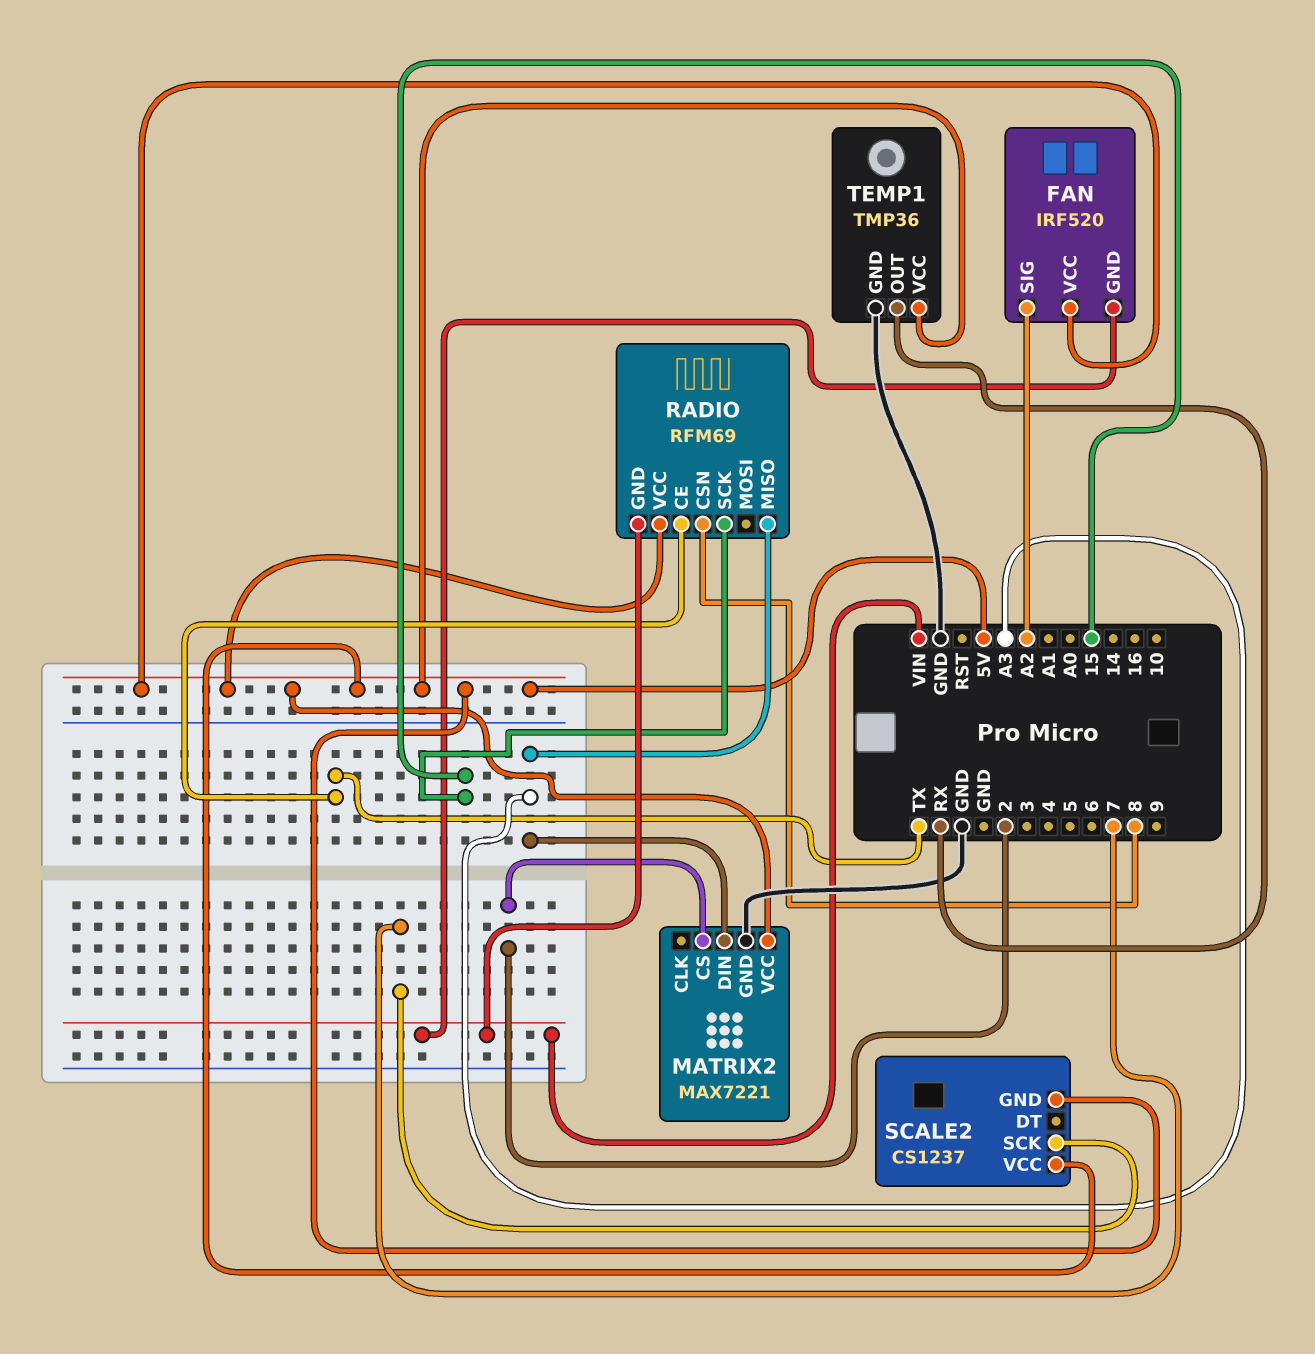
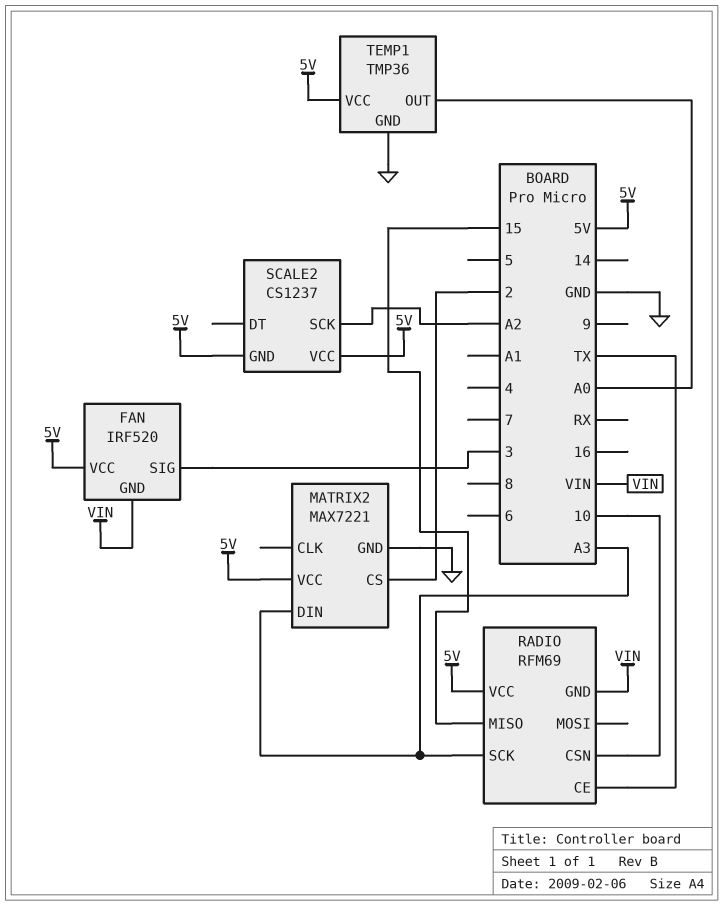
FAN pin SIG: A2 -> 3
RADIO pin CSN: 8 -> 10
RADIO pin MISO: A3 -> 15
RADIO pin SCK: 15 -> A3
SCALE2 pin SCK: 7 -> A2
TEMP1 pin OUT: RX -> A0

